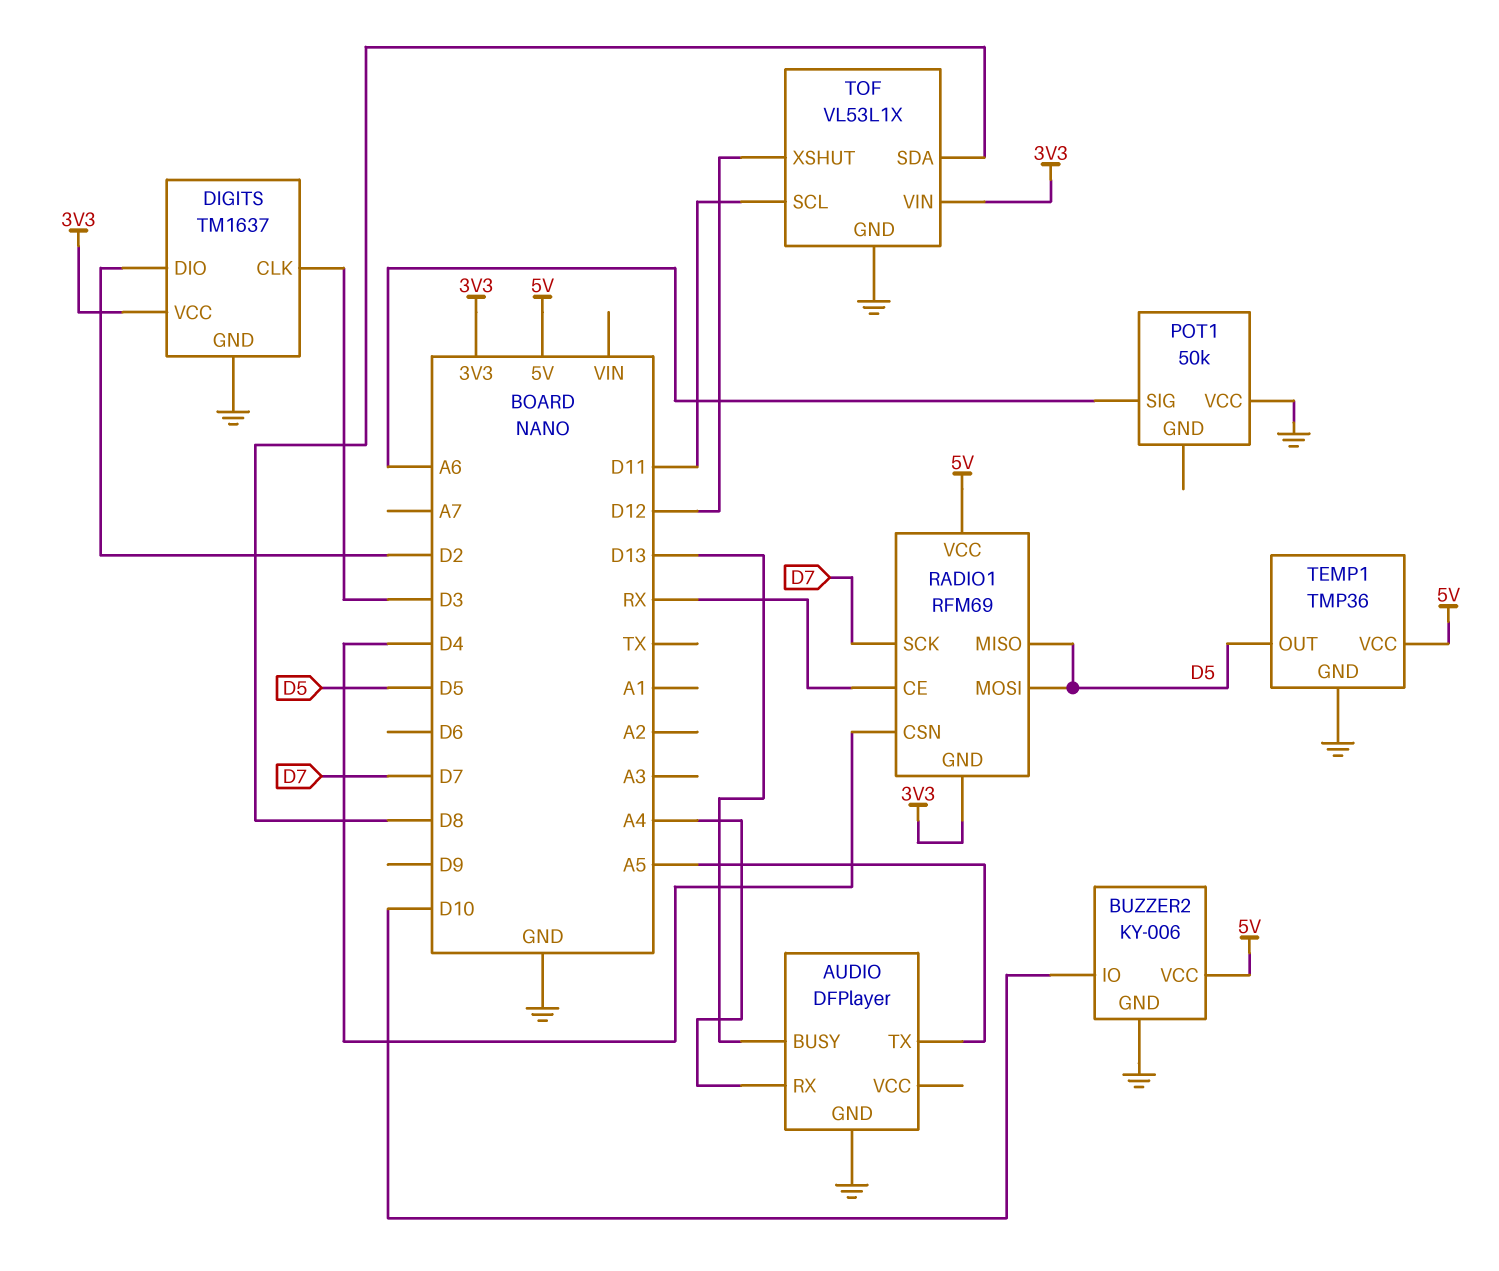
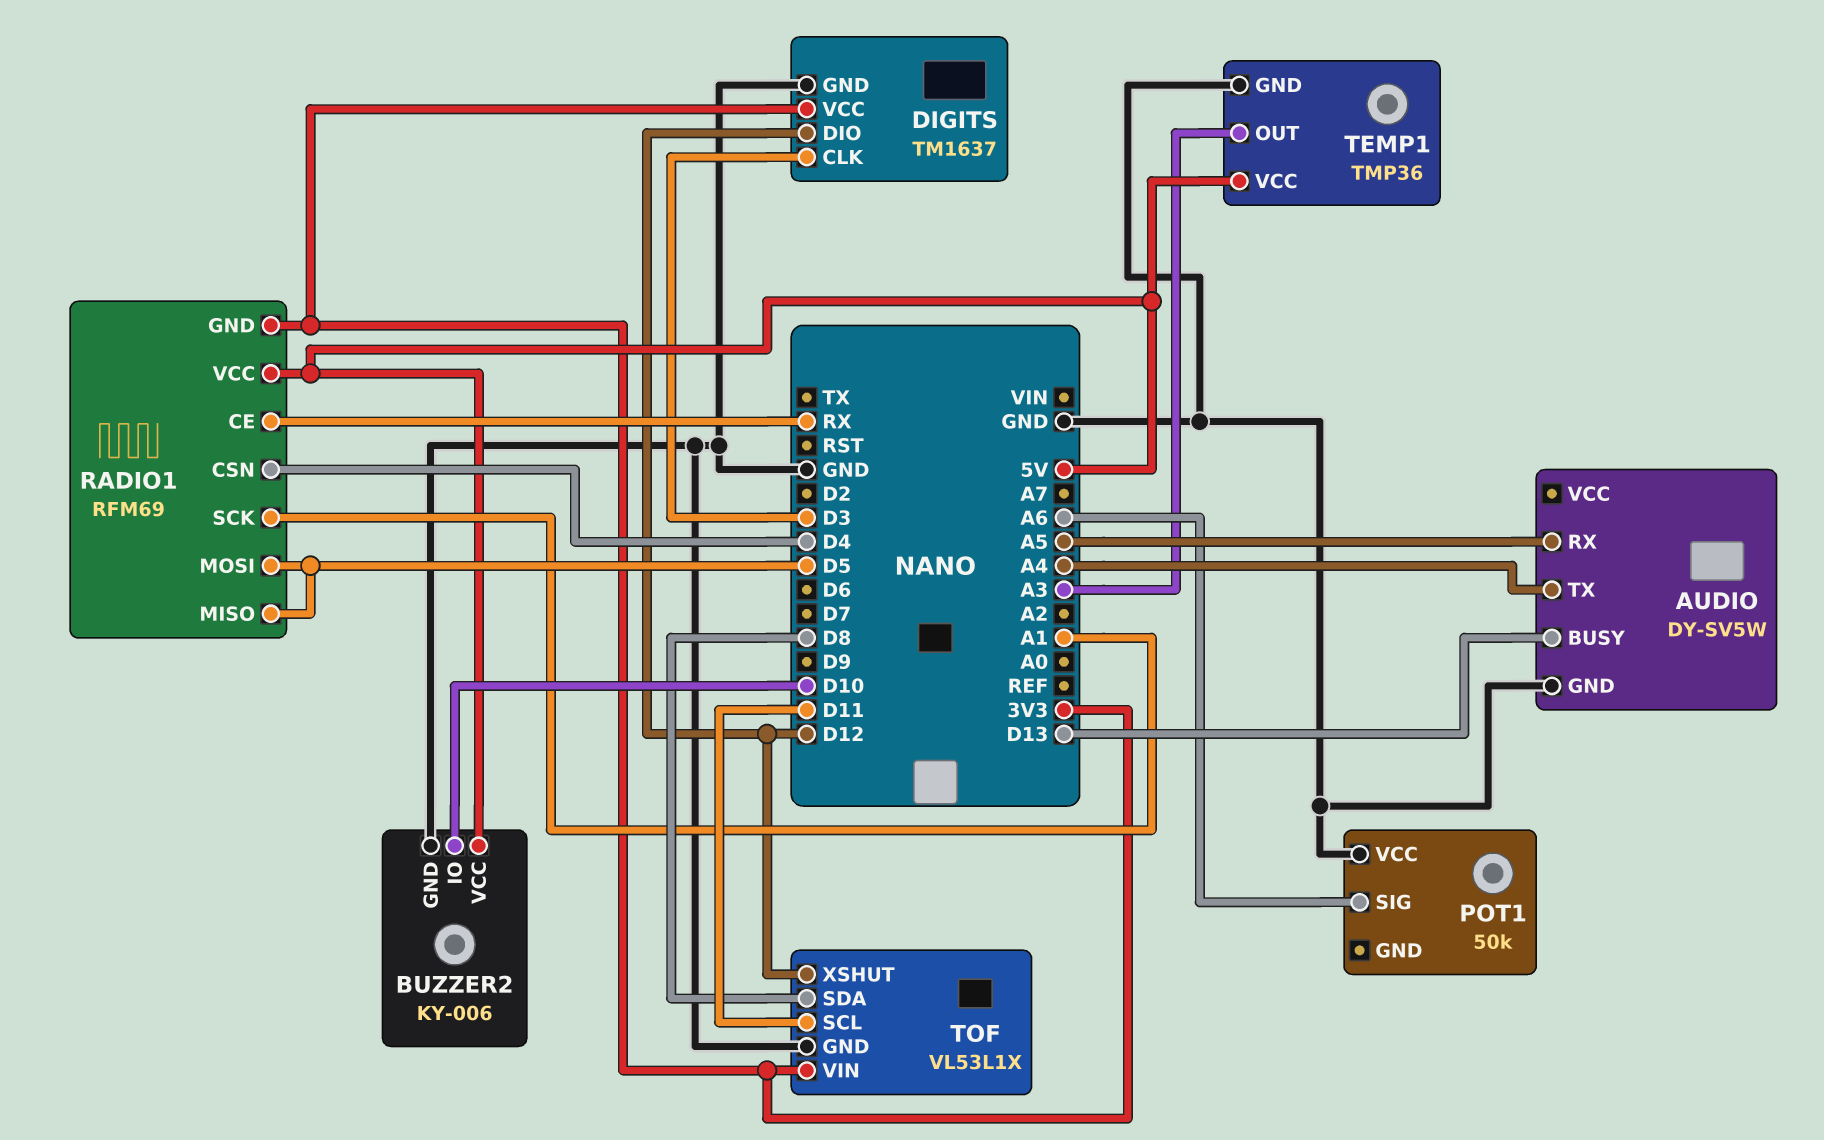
AUDIO: DFPlayer -> DY-SV5W
AUDIO pin RX: A4 -> A5
AUDIO pin TX: A5 -> A4
DIGITS pin DIO: D2 -> D12
RADIO1 pin SCK: D7 -> A1
TEMP1 pin OUT: D5 -> A3

